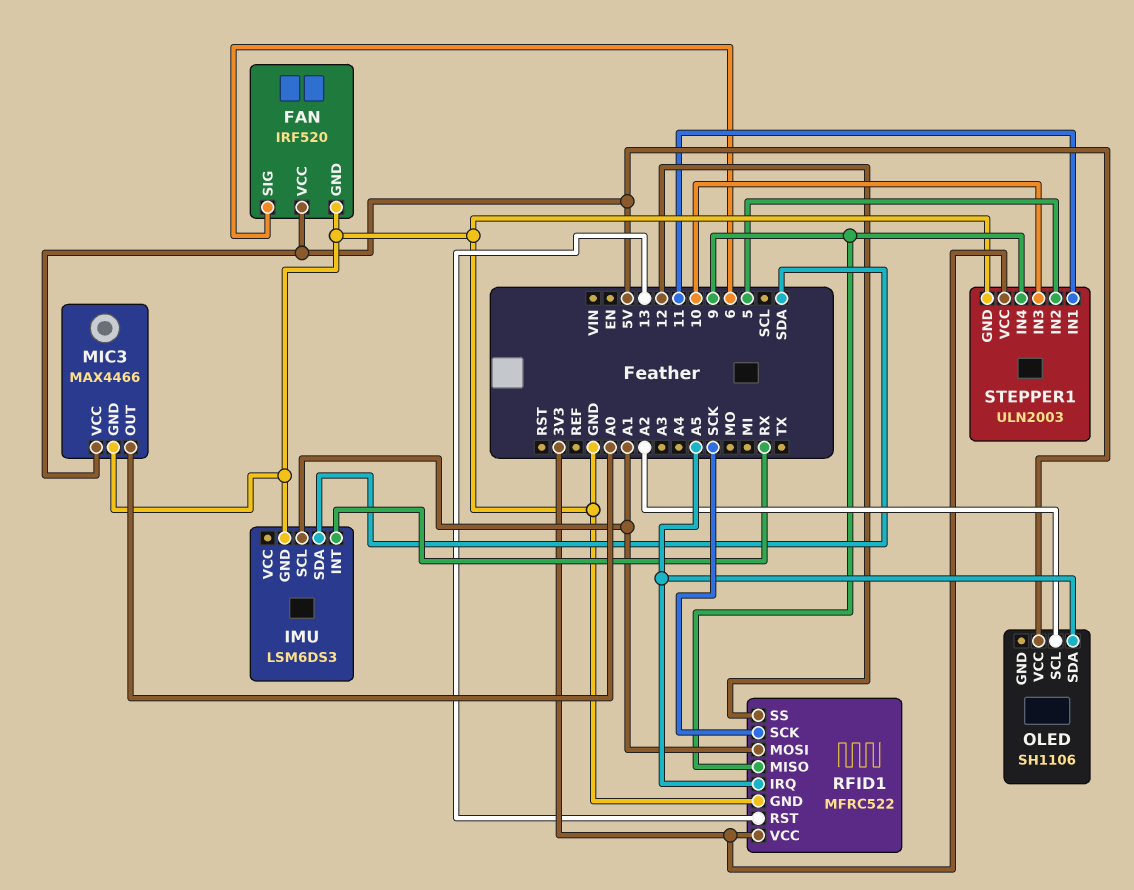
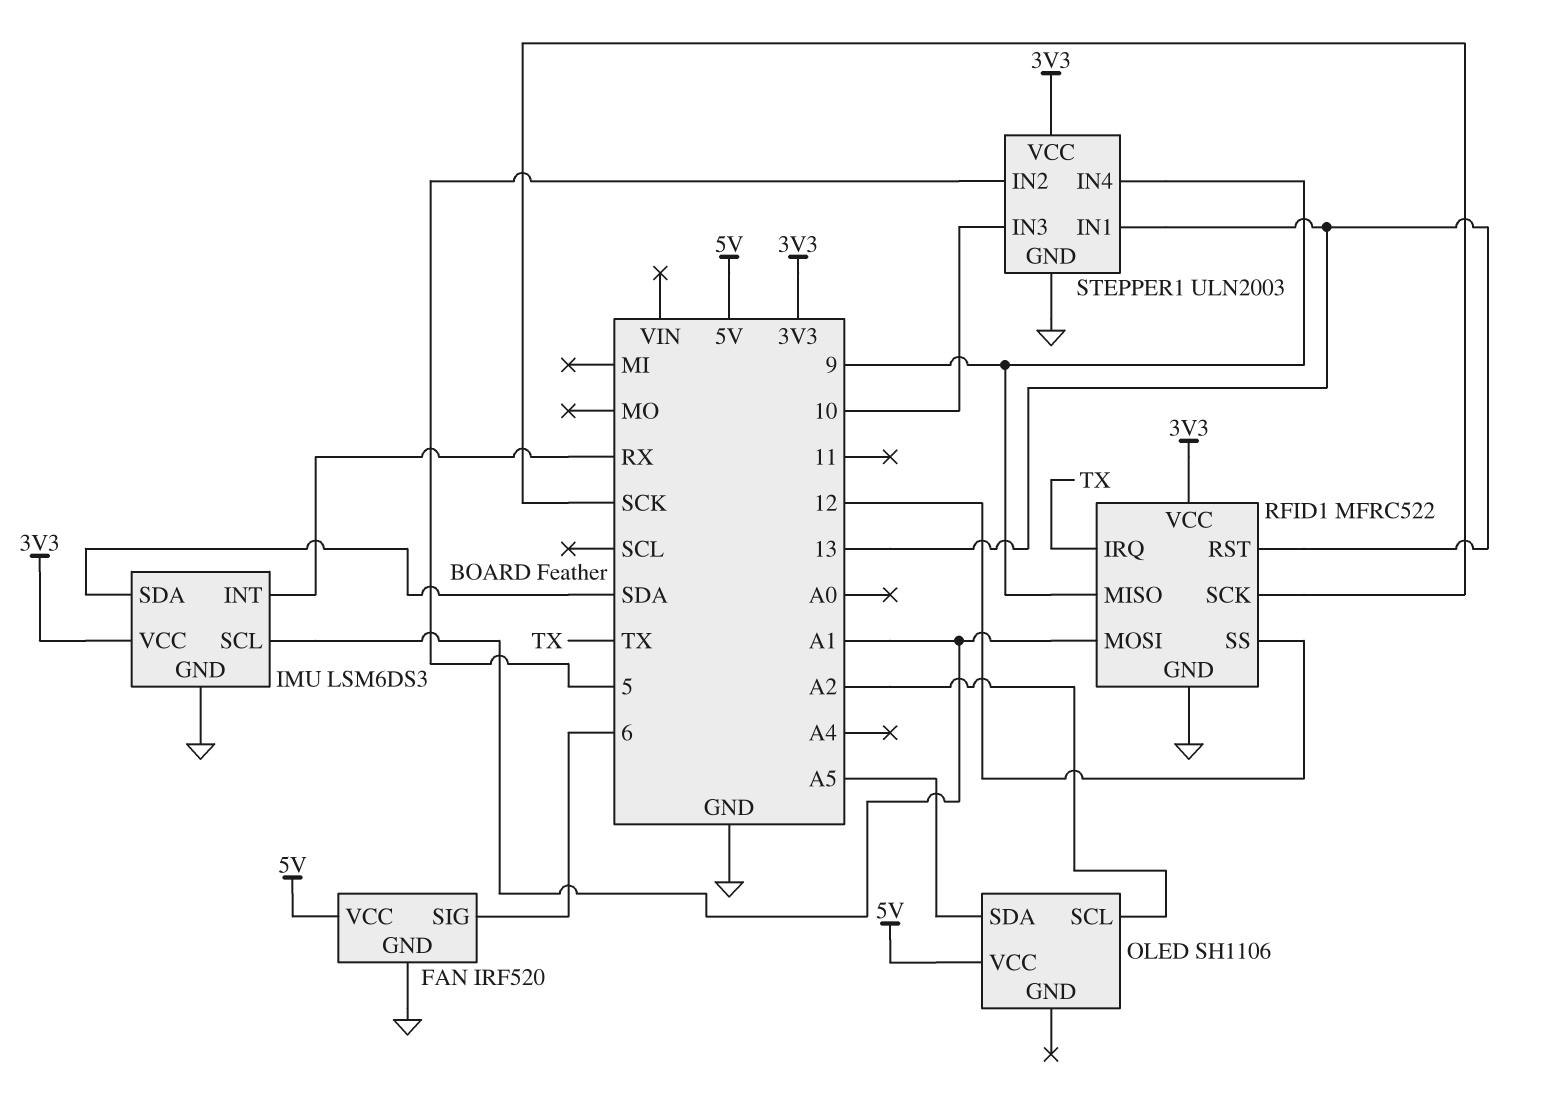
IMU pin VCC: none -> 3V3
MIC3: MAX4466 -> none
MIC3 pin GND: GND -> none
MIC3 pin OUT: A0 -> none
MIC3 pin VCC: 5V -> none
RFID1 pin IRQ: A5 -> TX
STEPPER1 pin IN1: 11 -> 13

